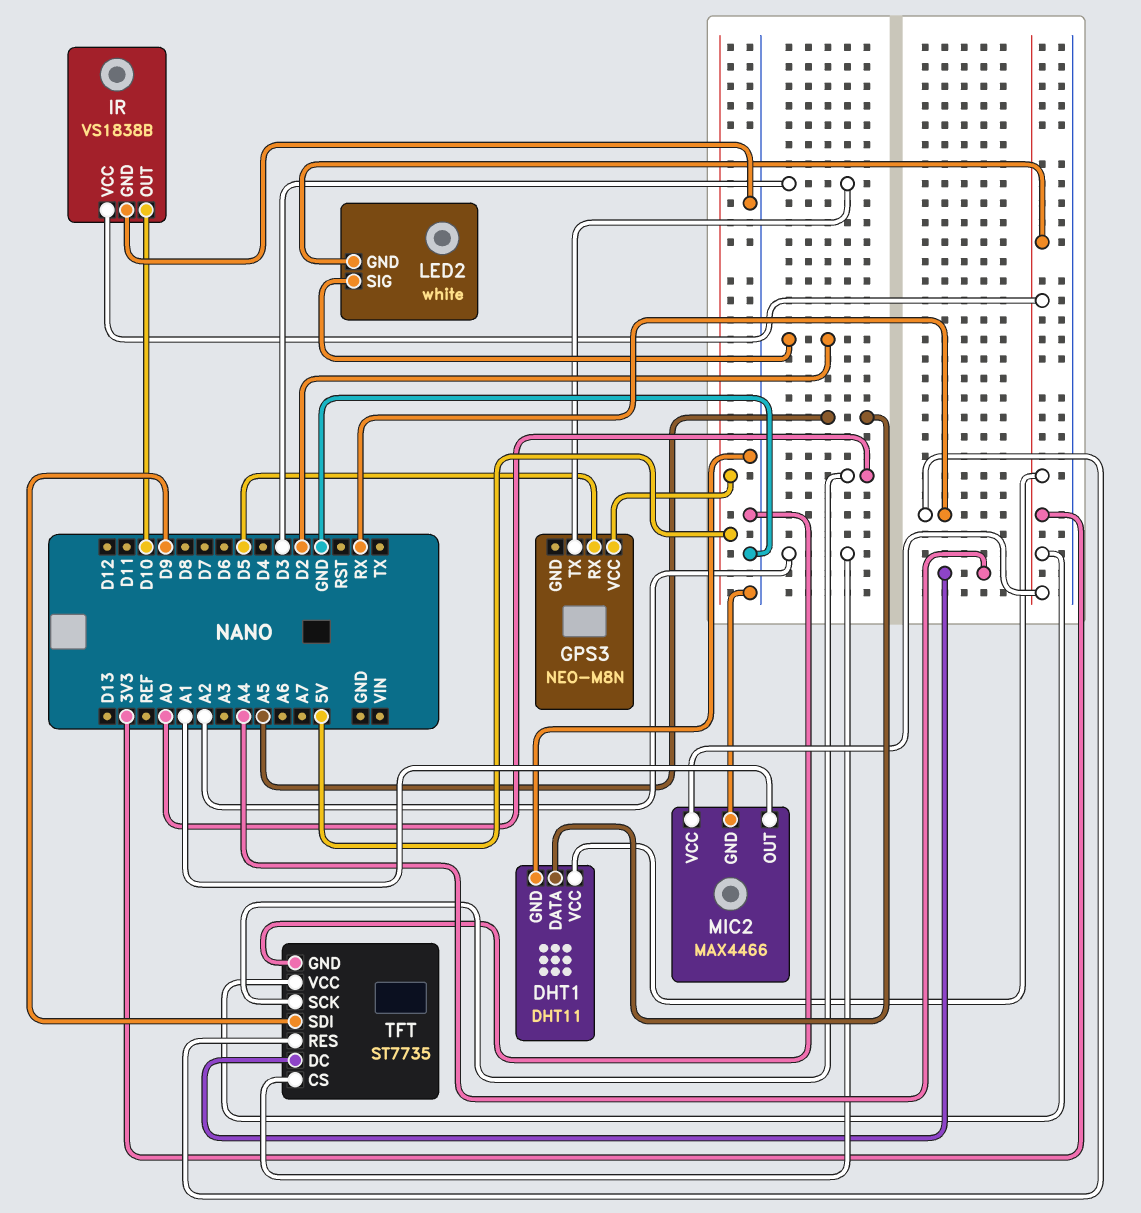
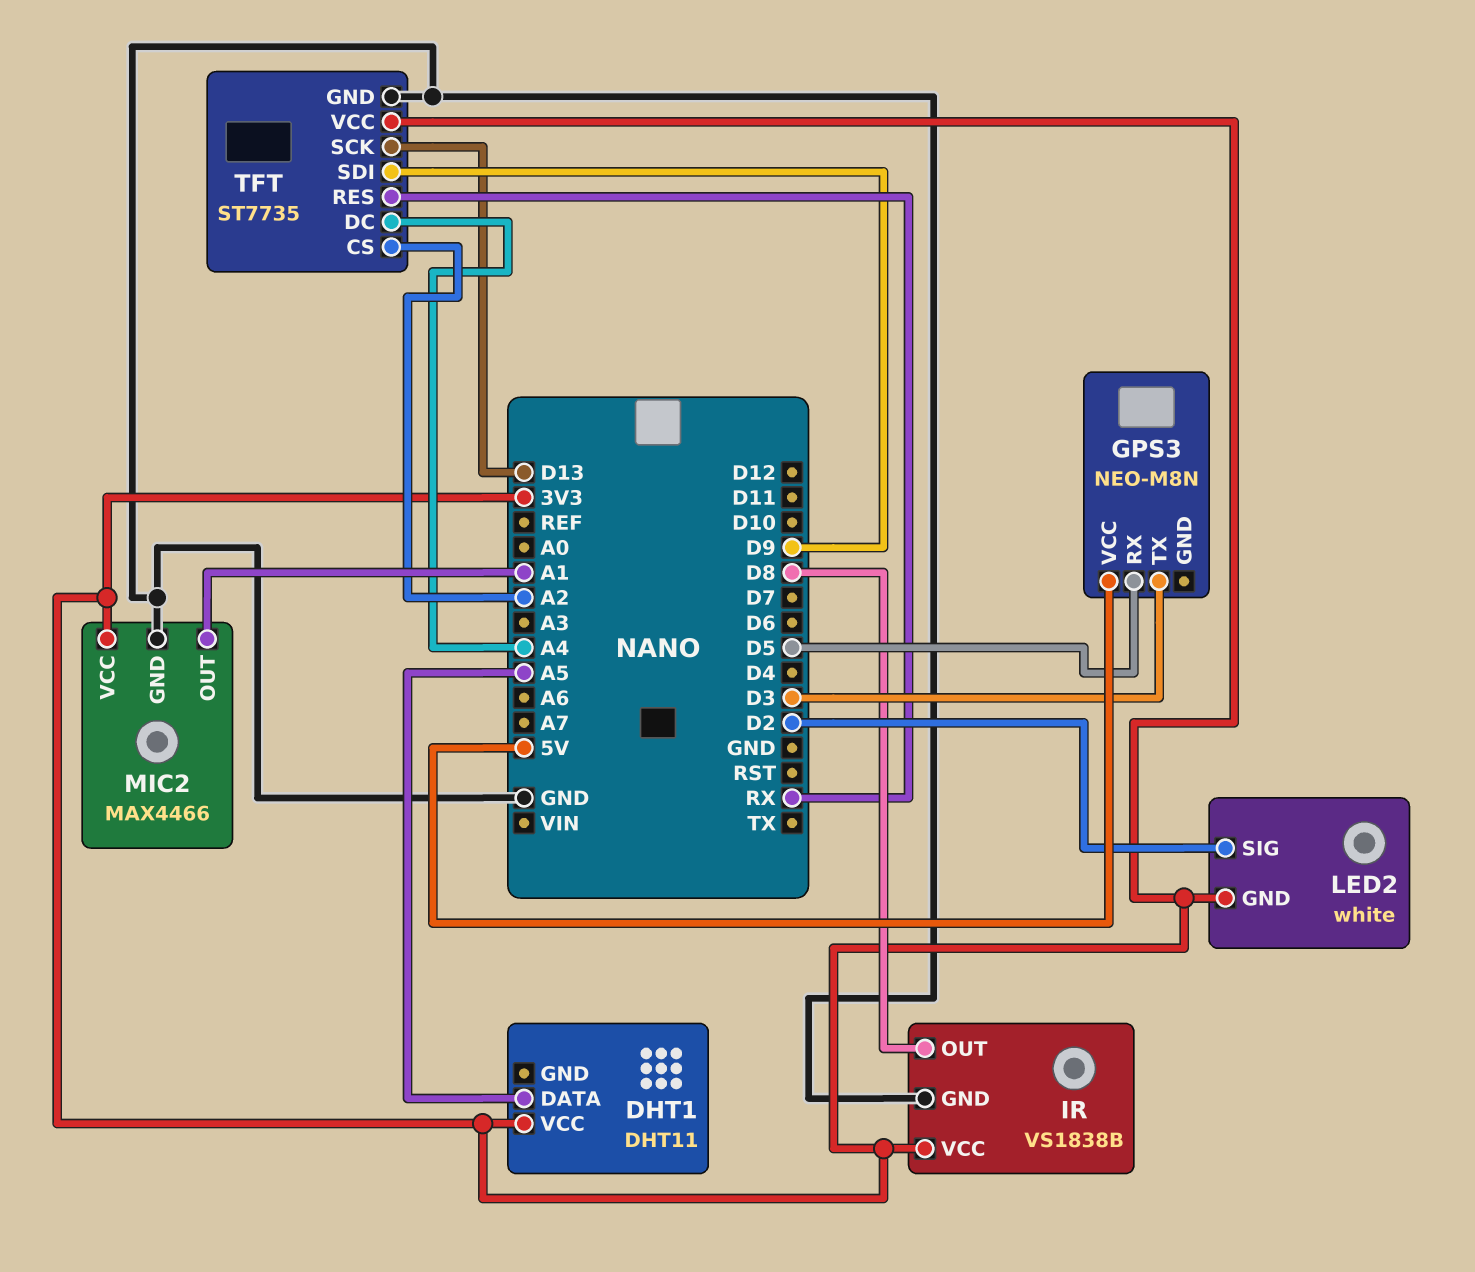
DHT1 pin GND: GND -> none
IR pin OUT: D10 -> D8
TFT pin SCK: A0 -> D13

